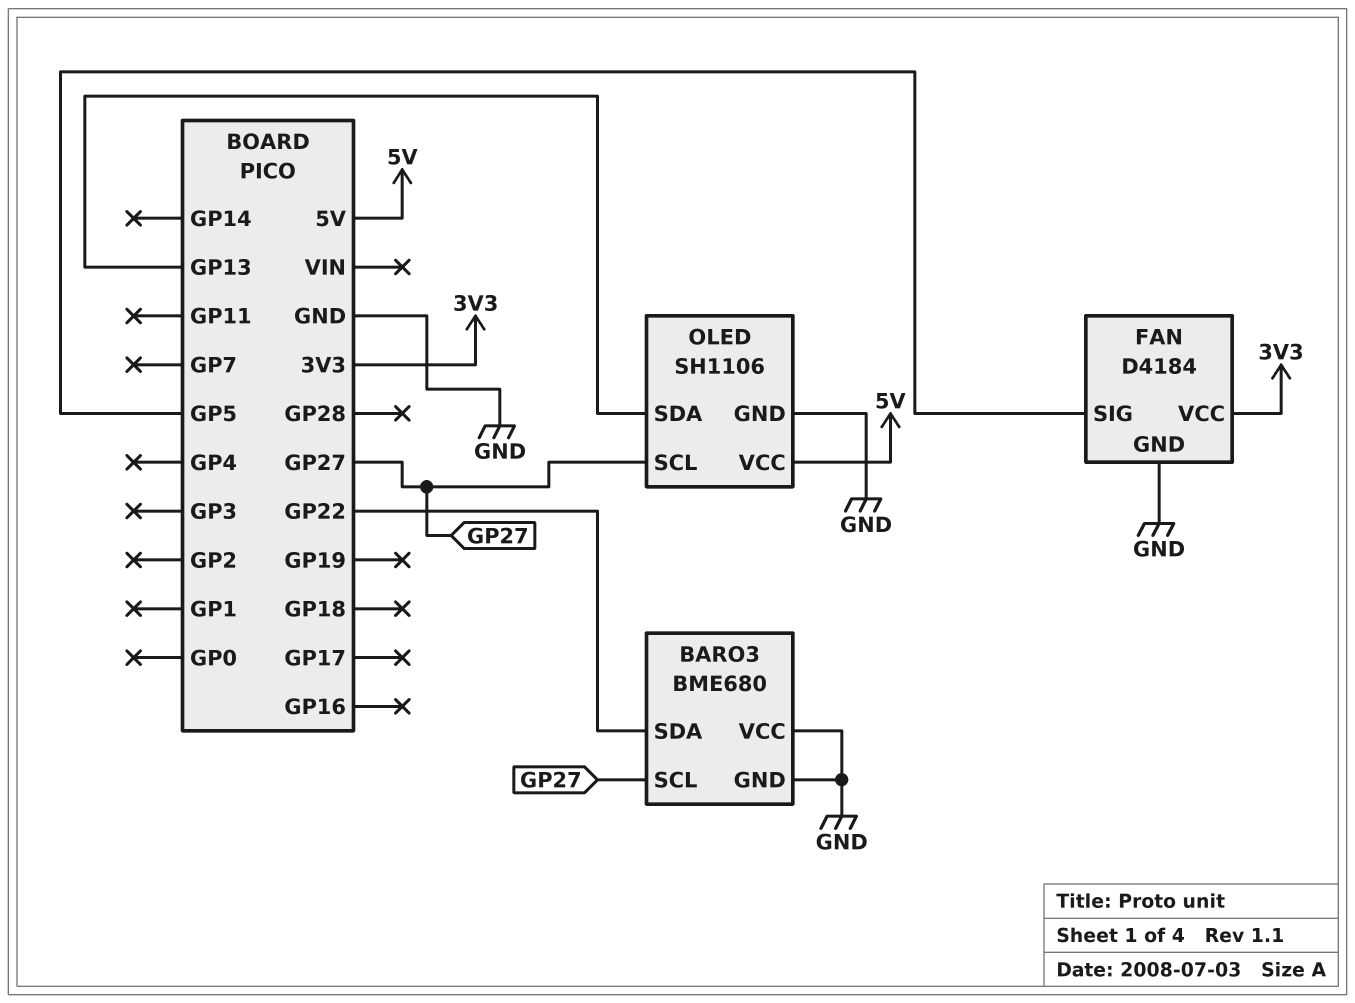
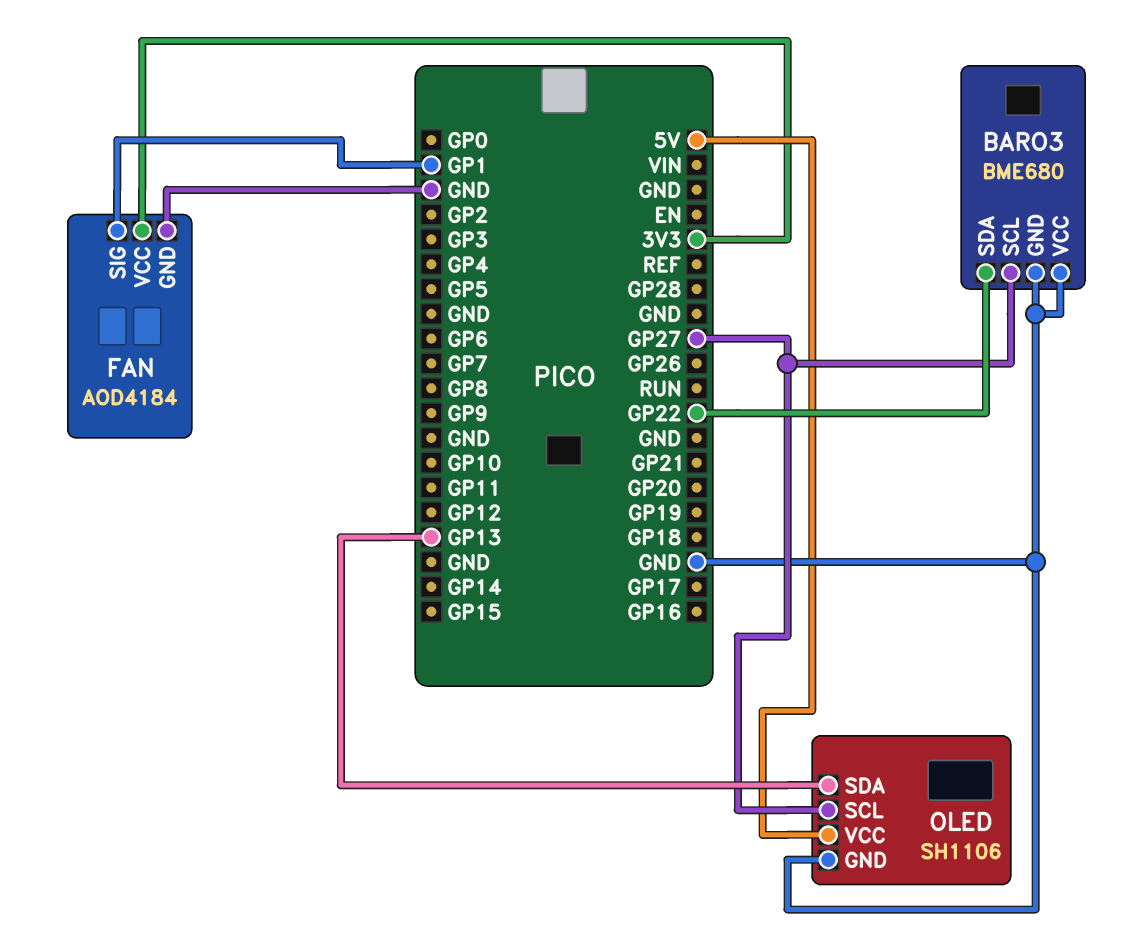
FAN: D4184 -> AOD4184
FAN pin SIG: GP5 -> GP1

